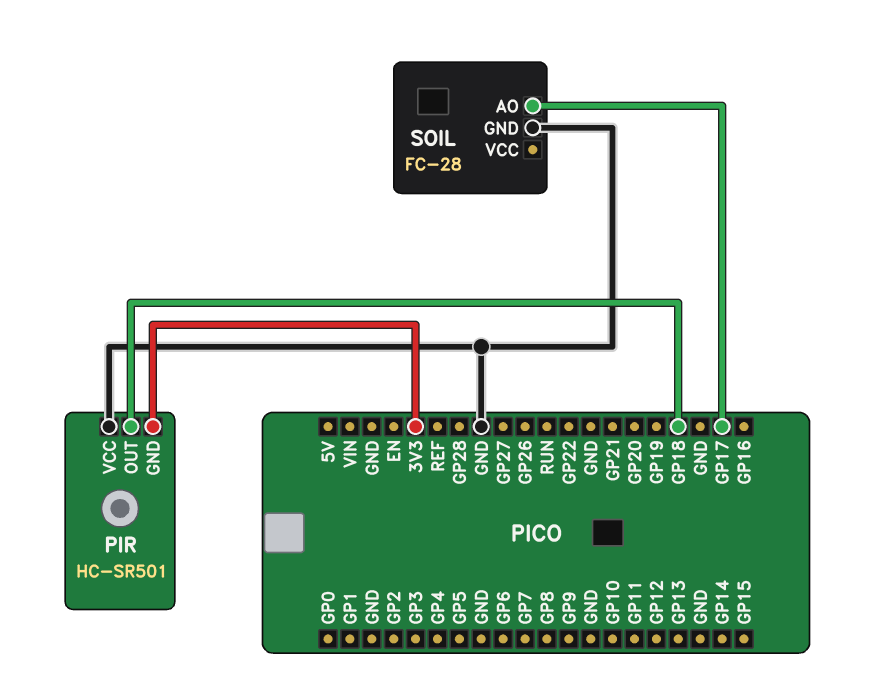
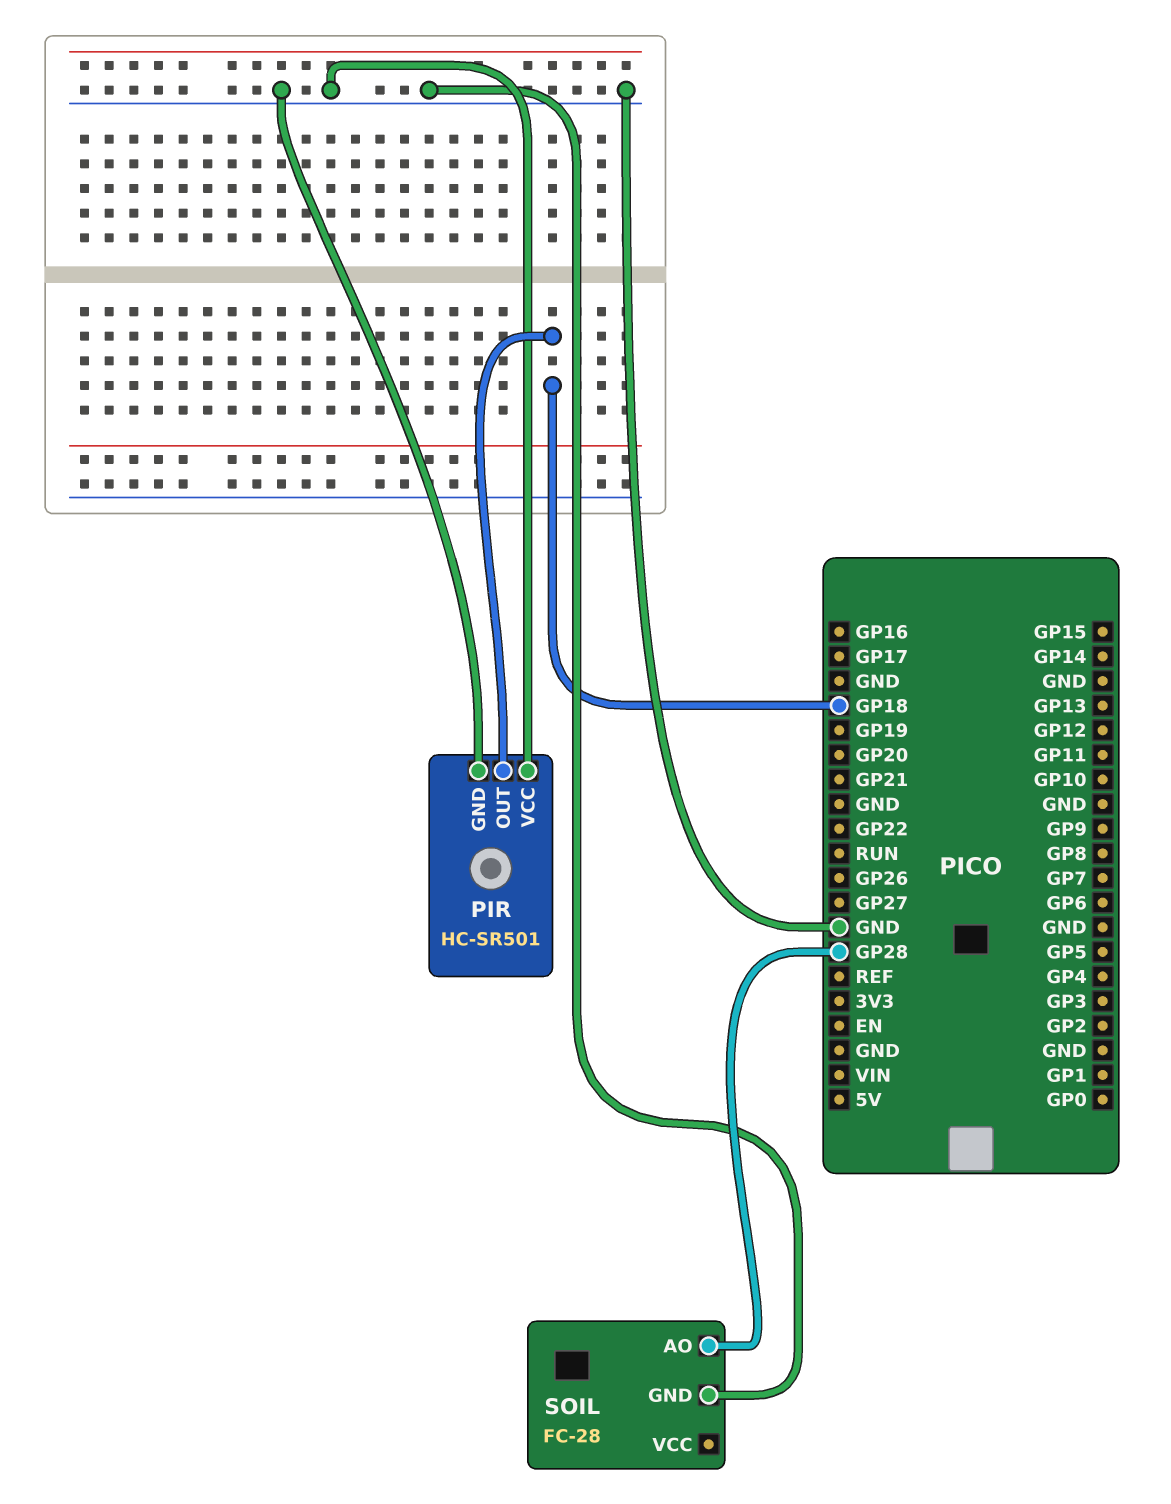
PIR pin GND: 3V3 -> GND
SOIL pin AO: GP17 -> GP28

